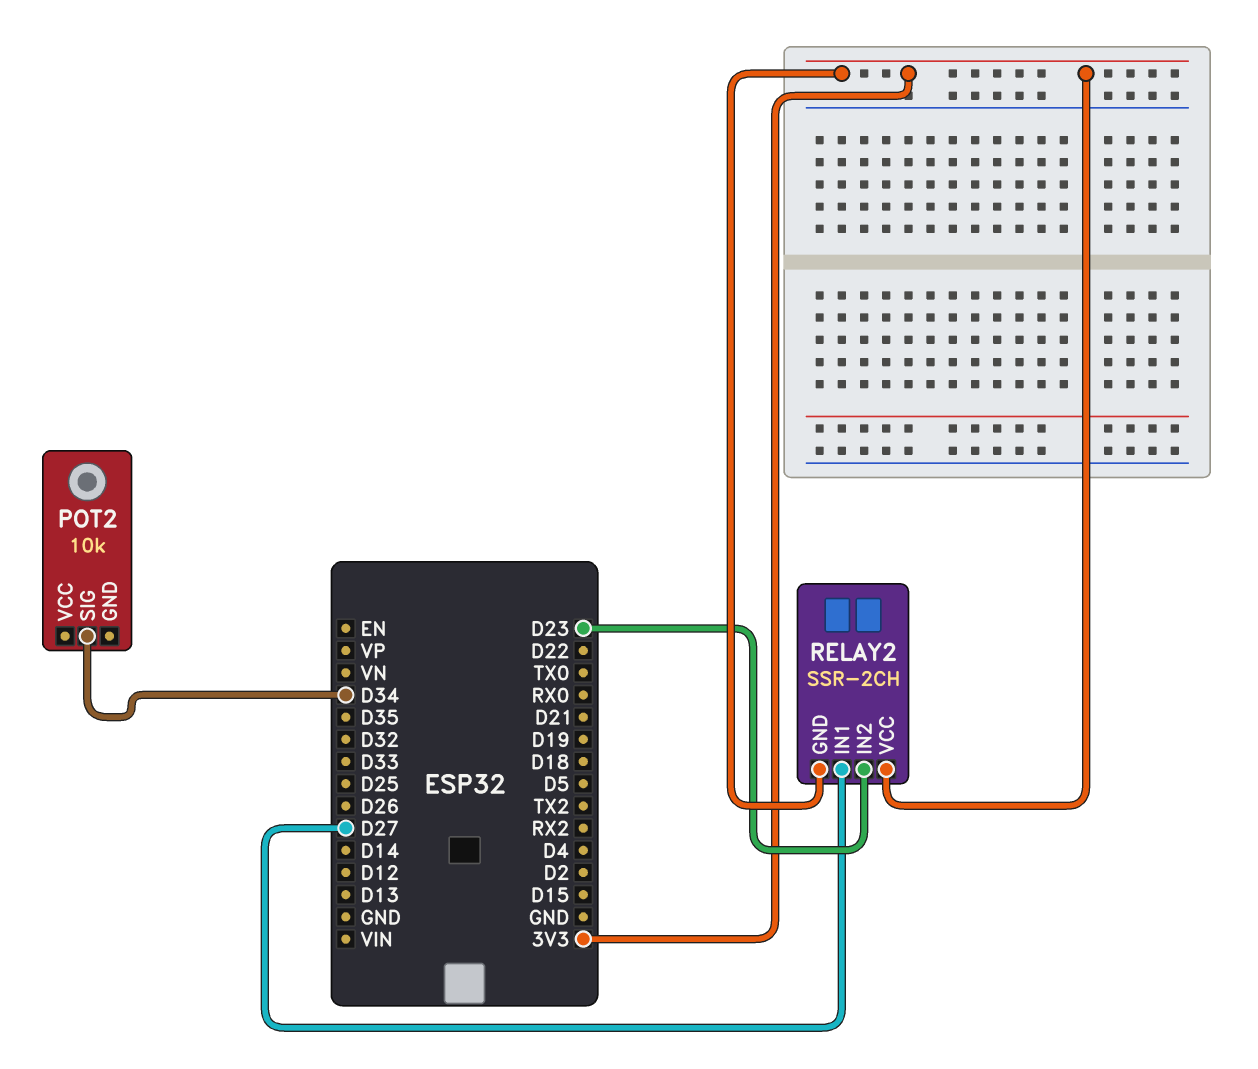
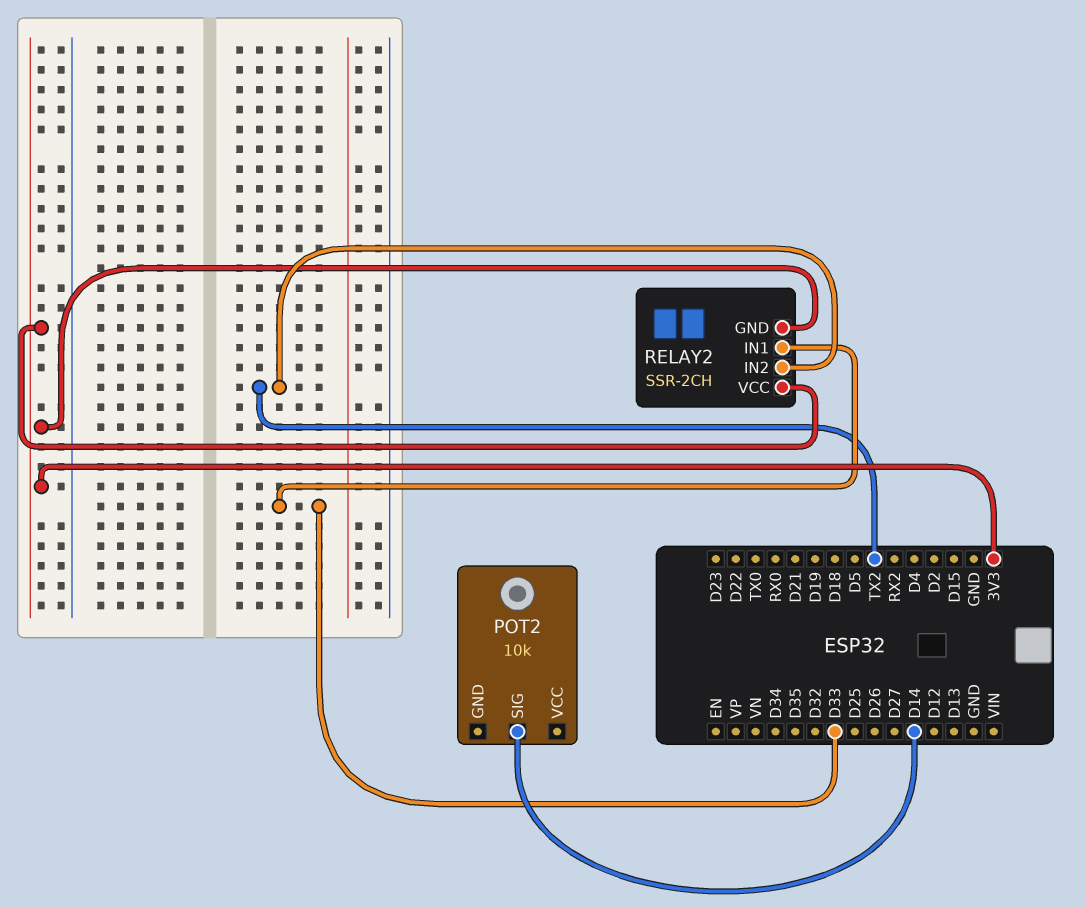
POT2 pin SIG: D34 -> D14
RELAY2 pin IN1: D27 -> D33
RELAY2 pin IN2: D23 -> TX2

